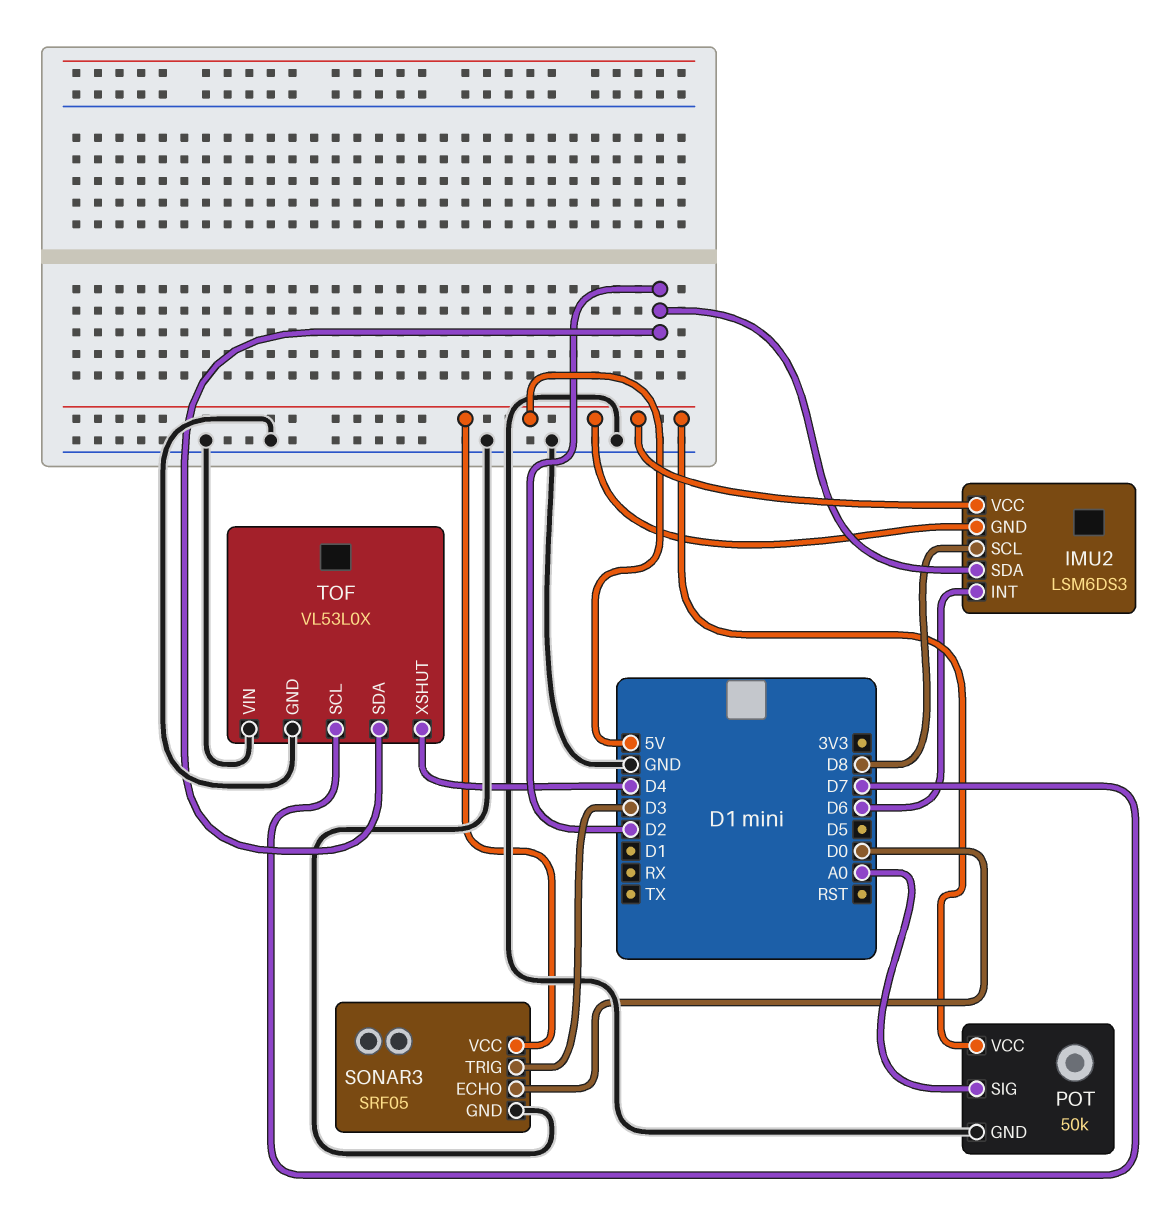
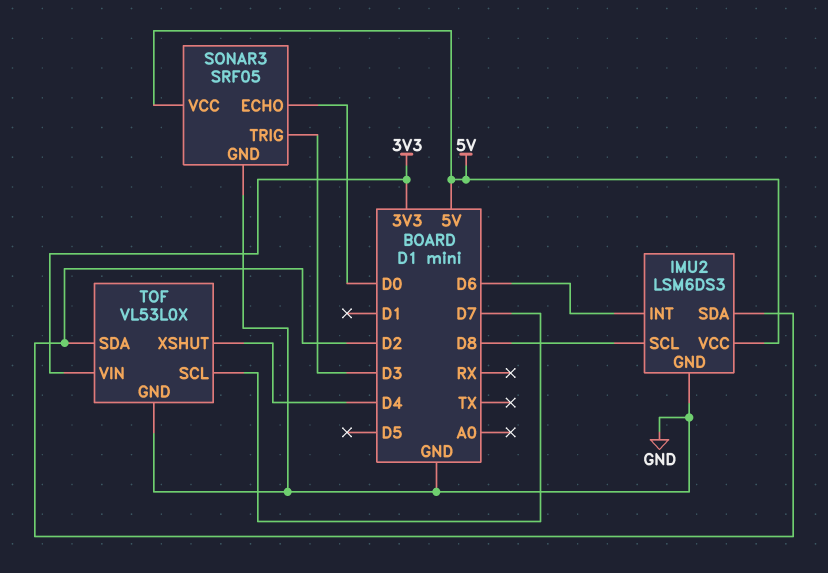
IMU2 pin GND: 5V -> GND
POT: 50k -> none
POT pin GND: GND -> none
POT pin SIG: A0 -> none
POT pin VCC: 5V -> none
TOF pin VIN: GND -> 3V3

